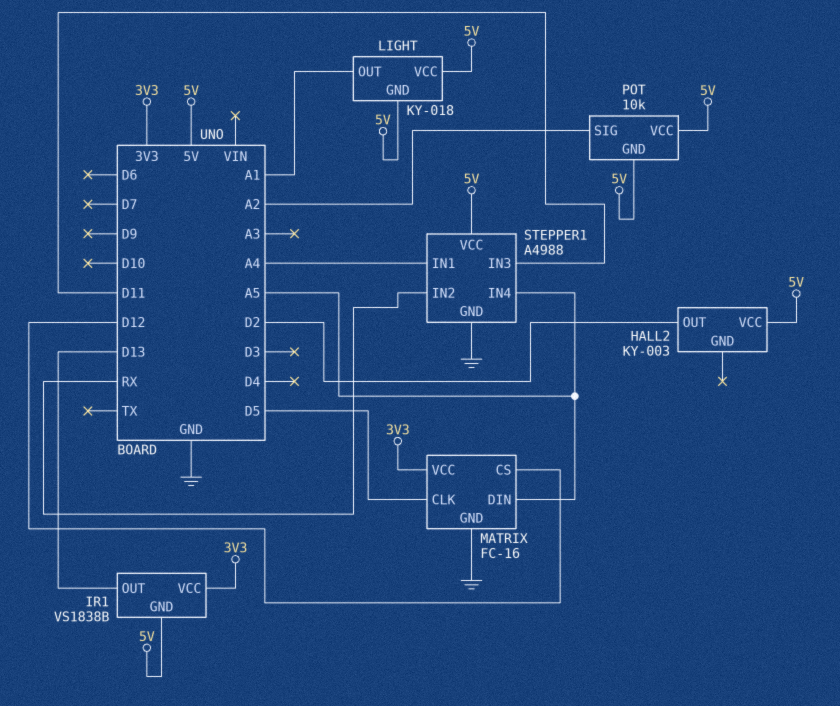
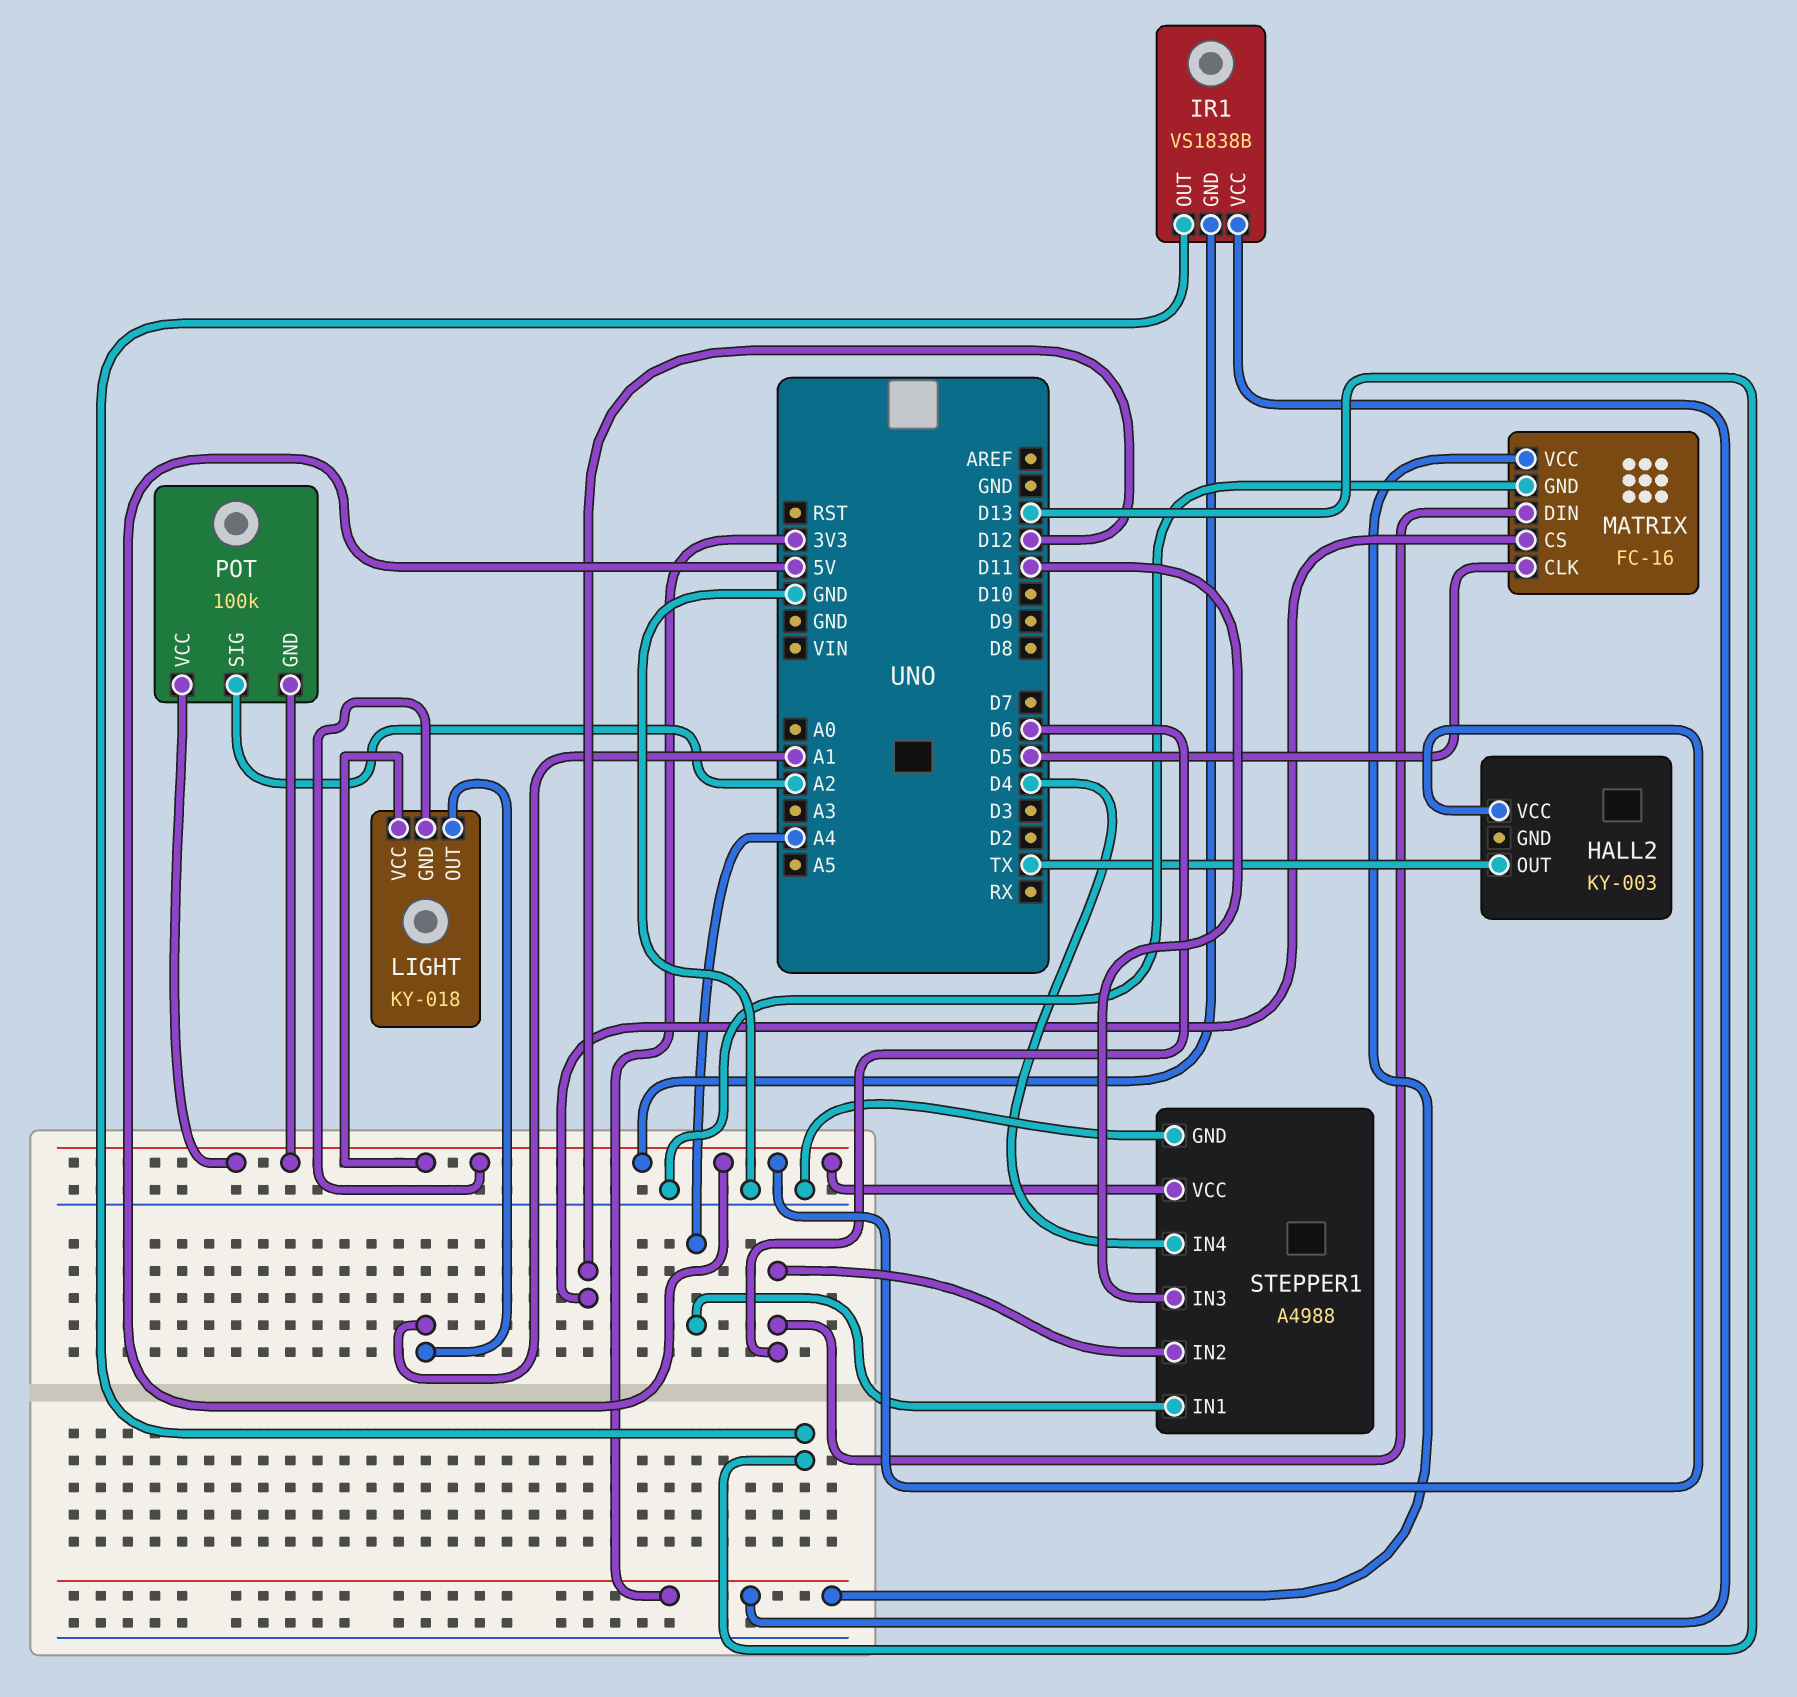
HALL2 pin OUT: D2 -> TX
MATRIX pin DIN: A5 -> D6
POT: 10k -> 100k
STEPPER1 pin IN2: RX -> D6
STEPPER1 pin IN4: A5 -> D4

